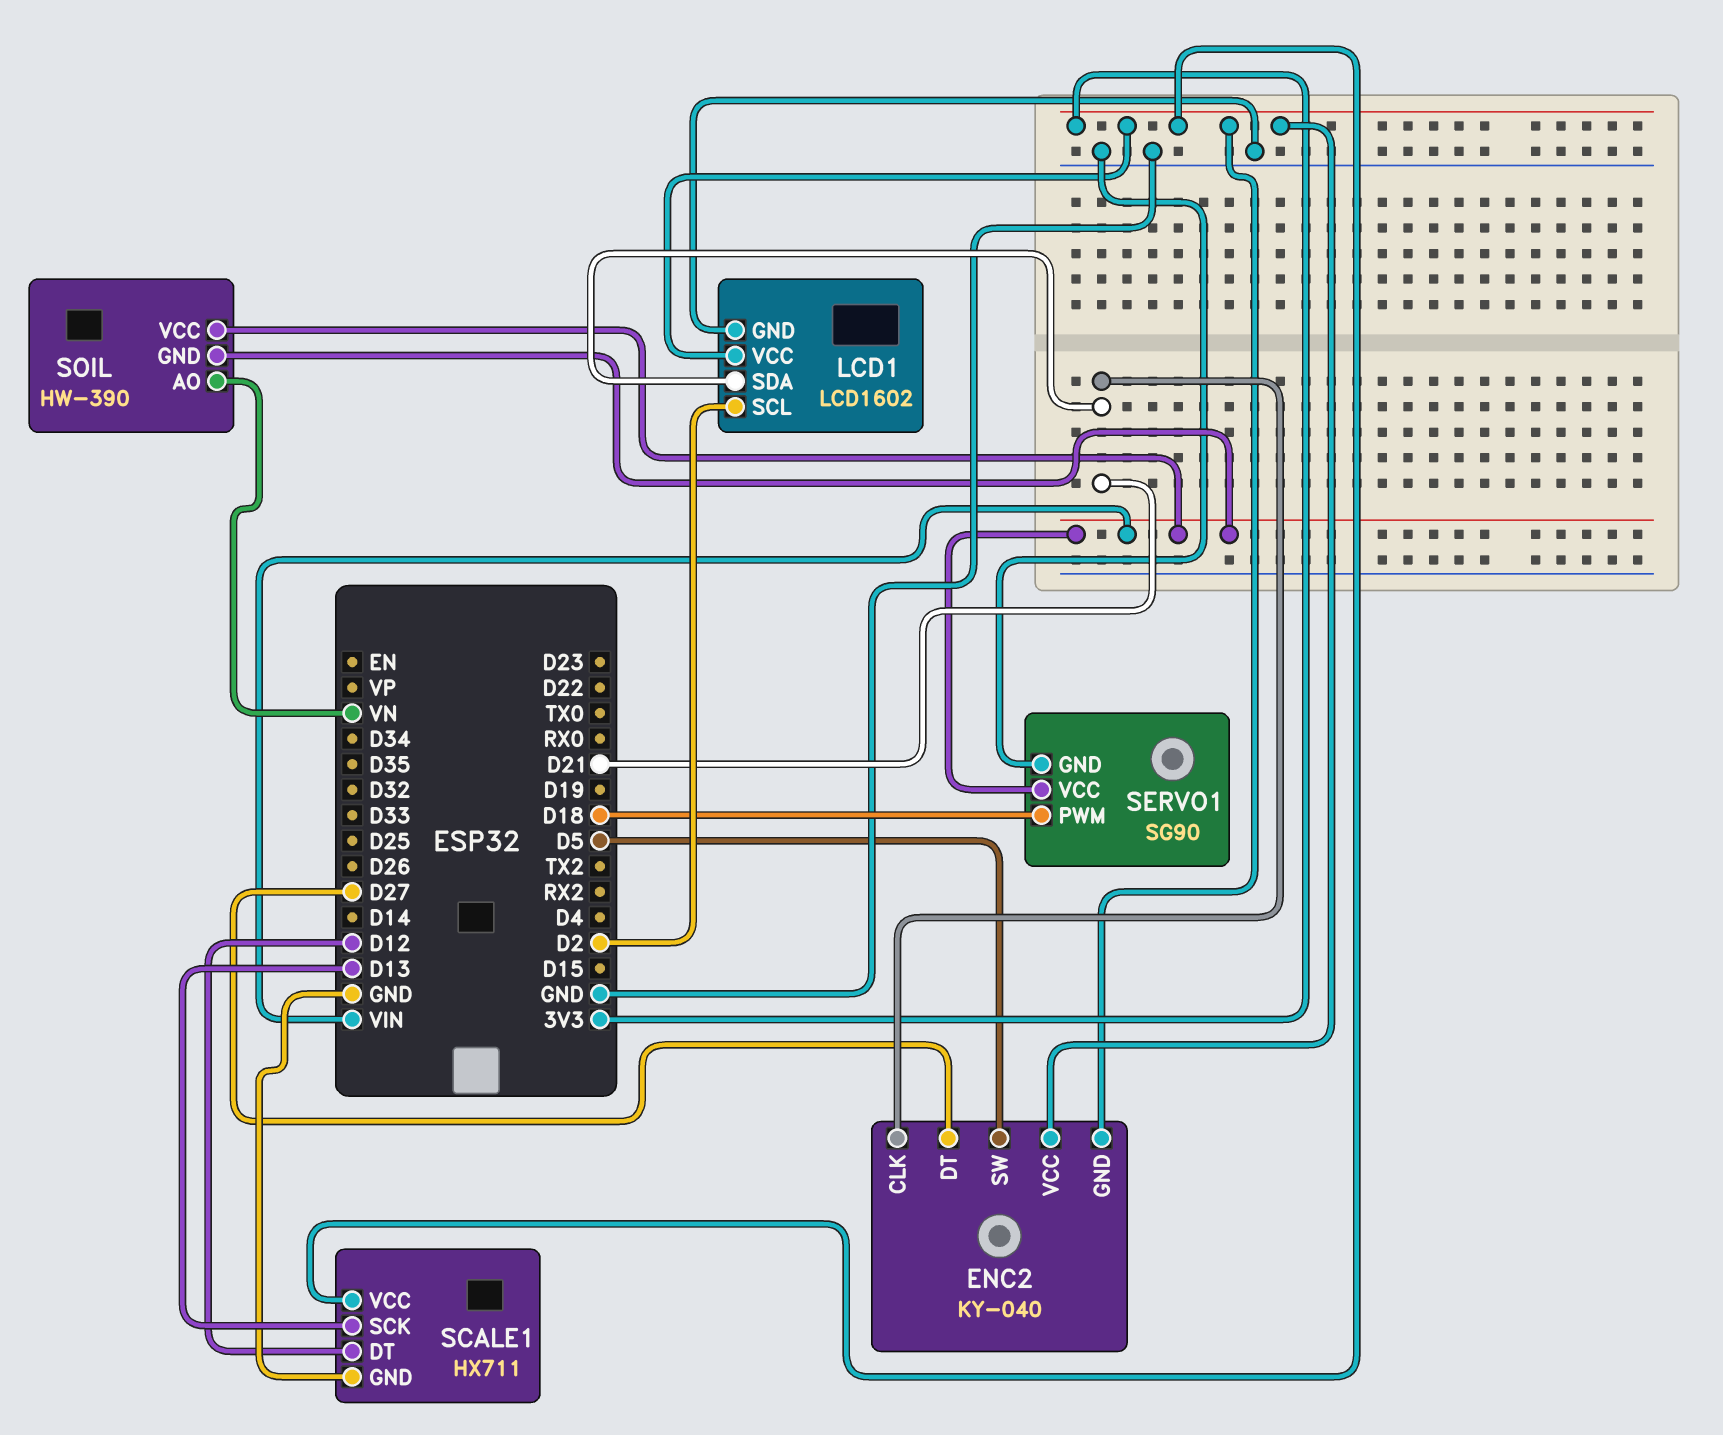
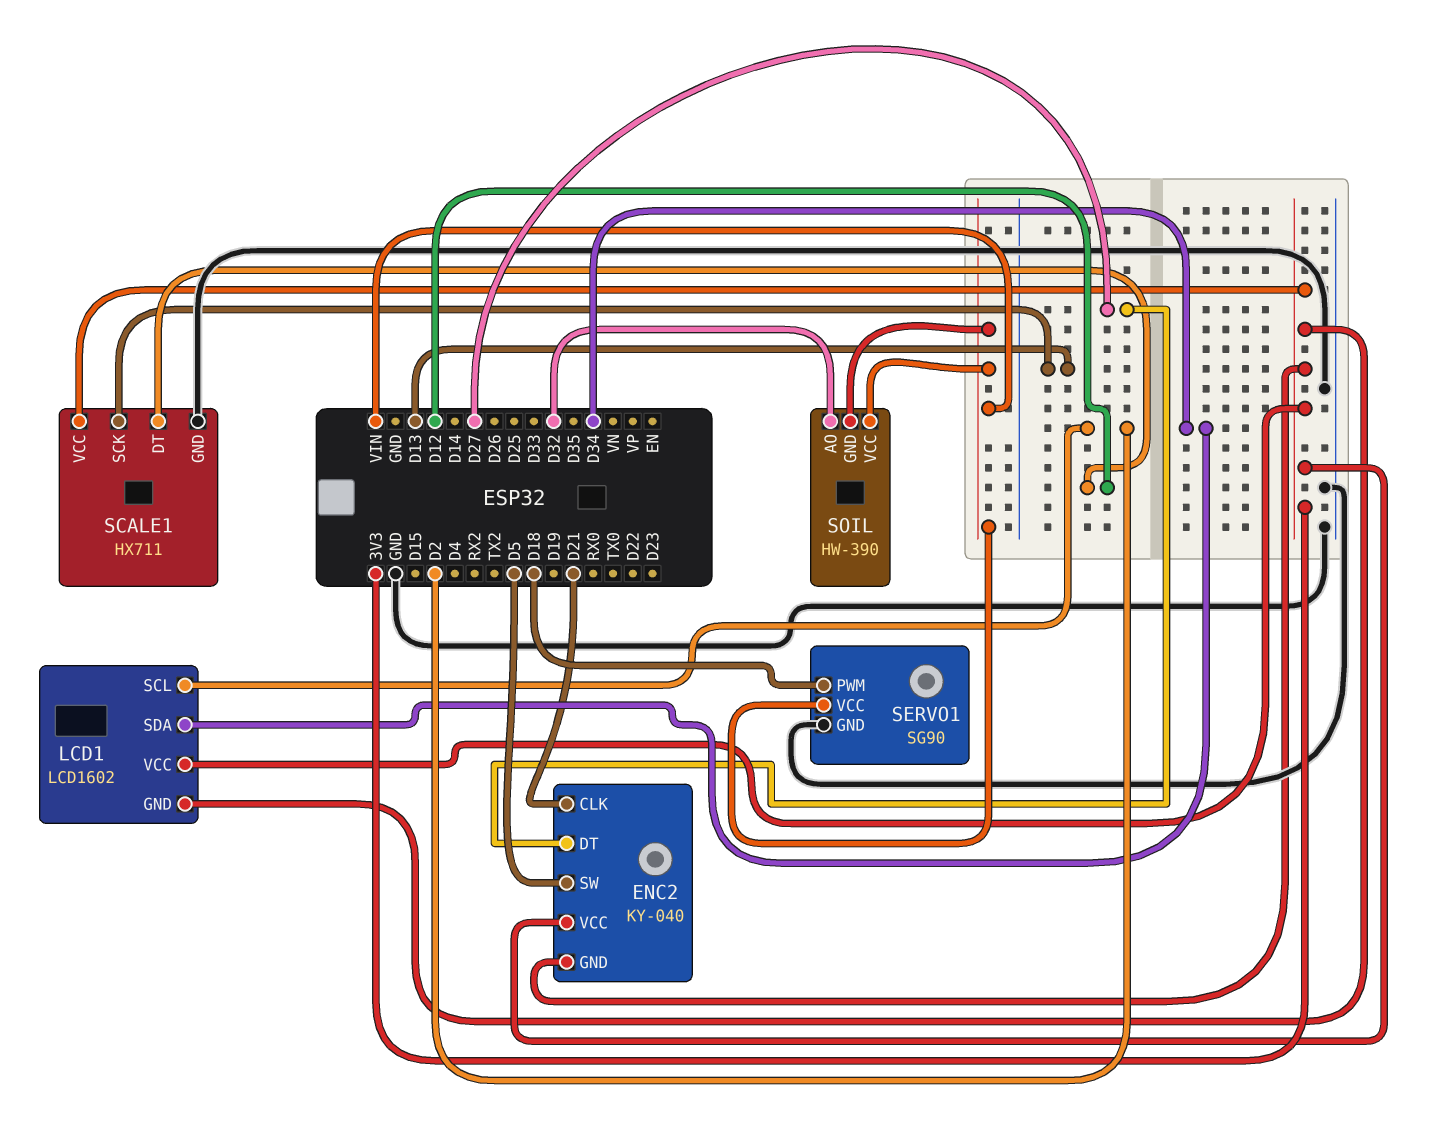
LCD1 pin GND: GND -> 3V3
LCD1 pin SDA: D21 -> D34
SOIL pin AO: VN -> D32

